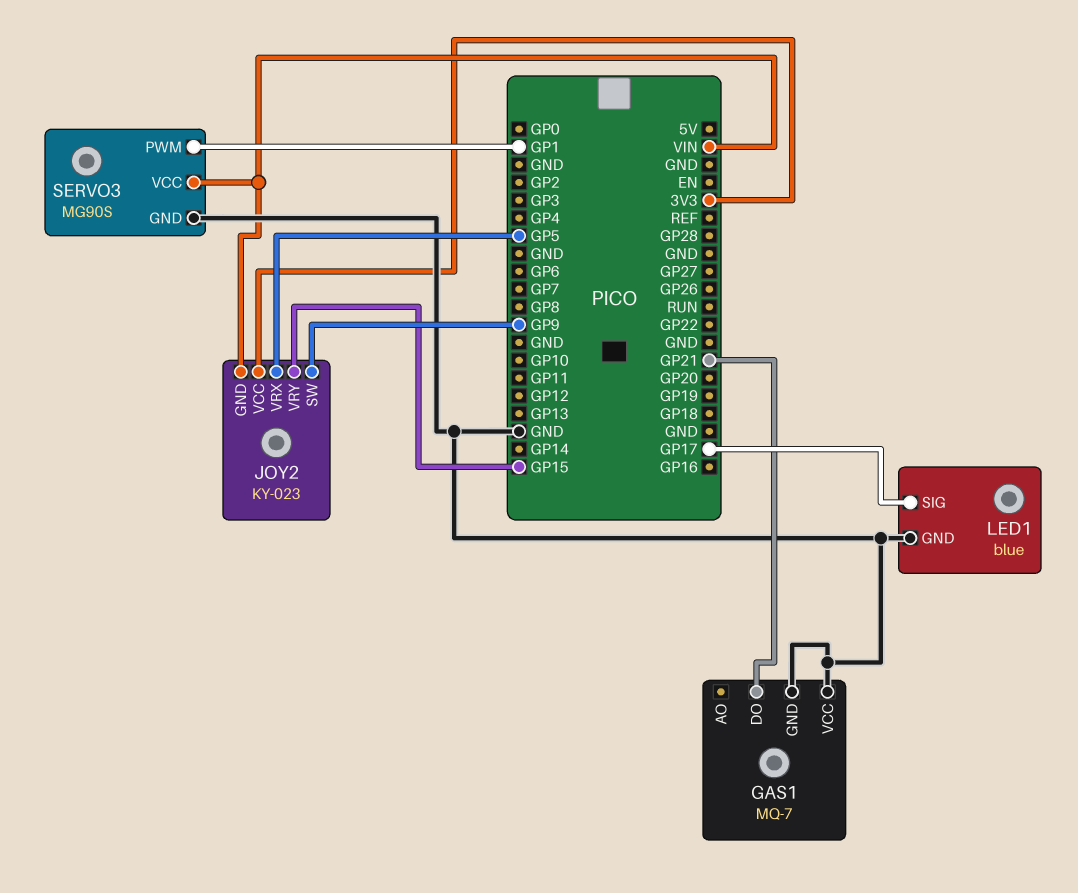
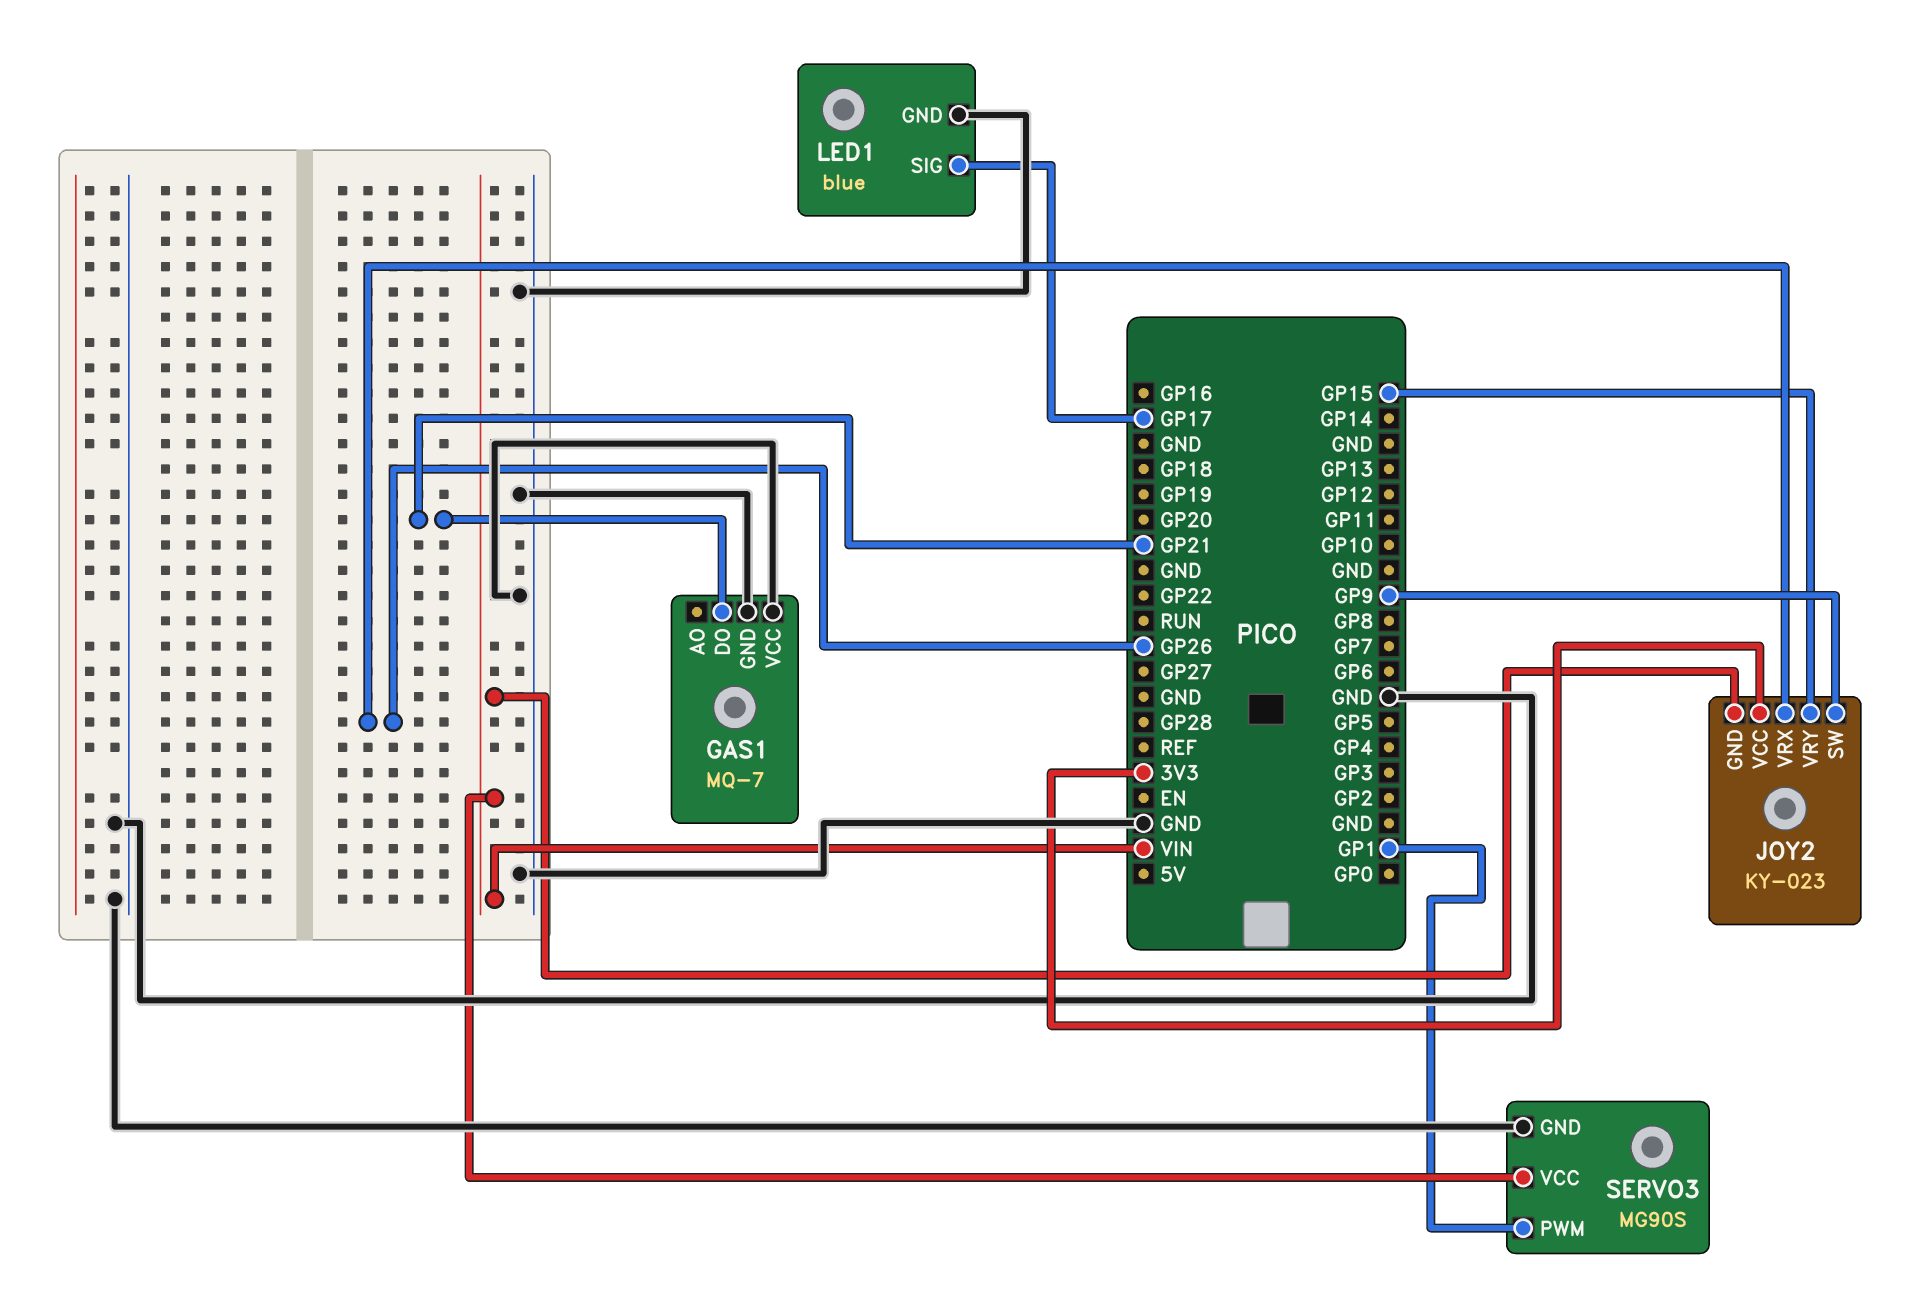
JOY2 pin VRX: GP5 -> GP26

